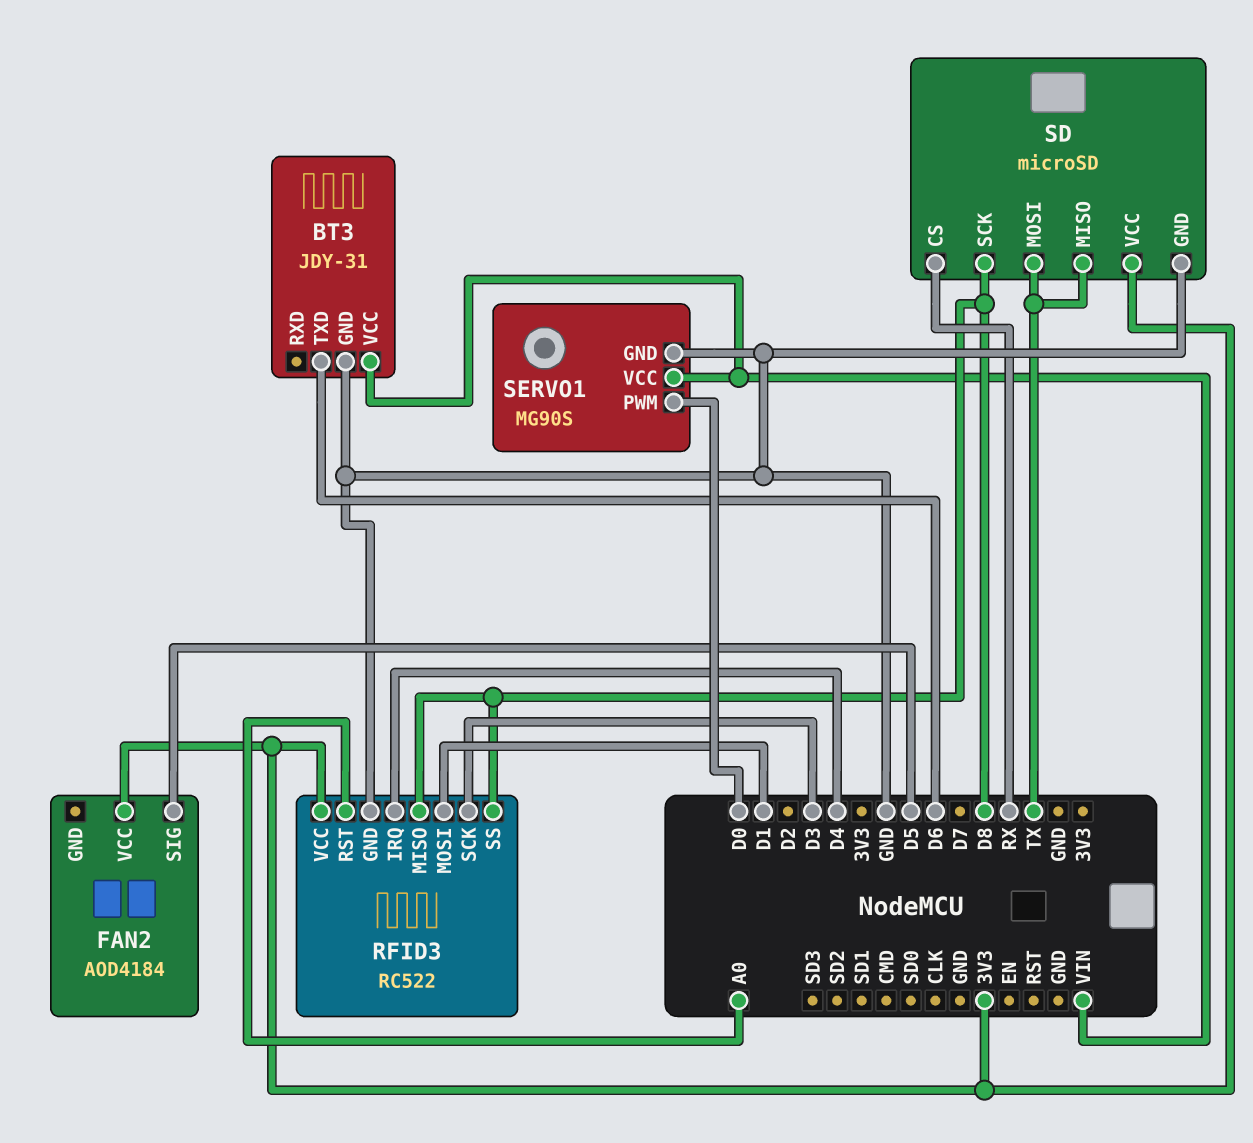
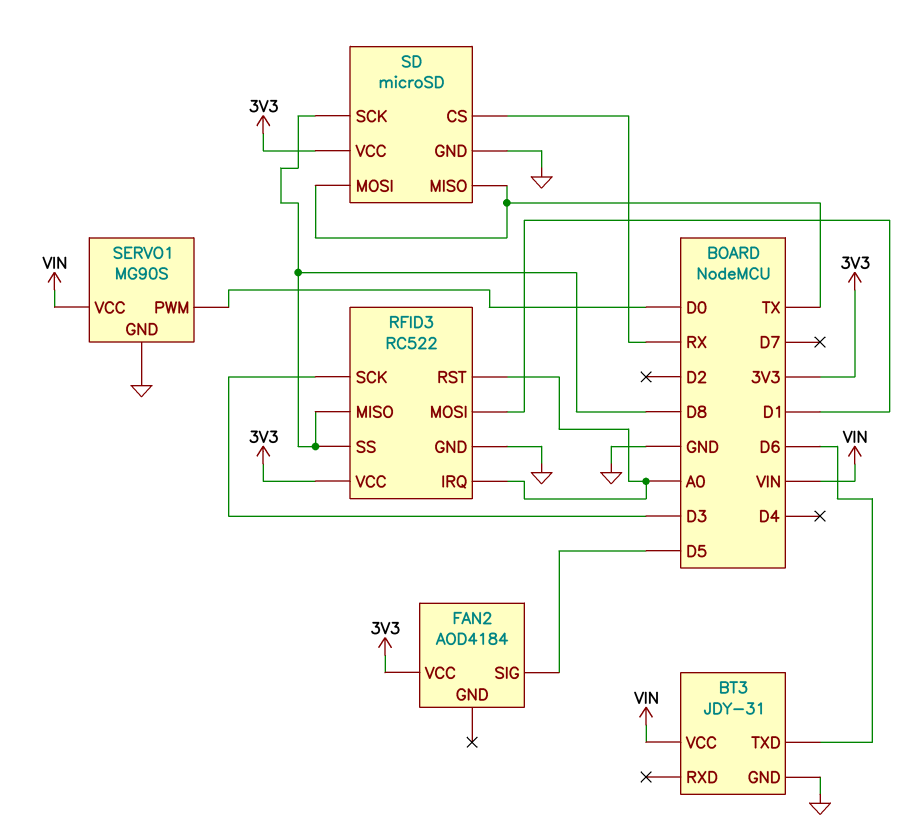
RFID3 pin IRQ: D4 -> A0

